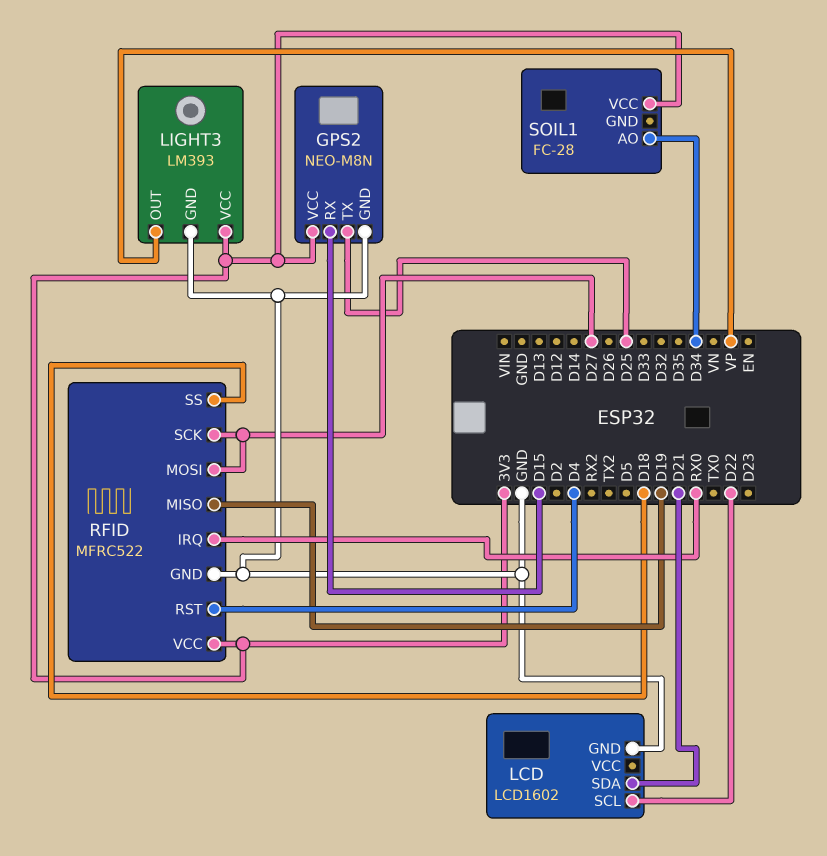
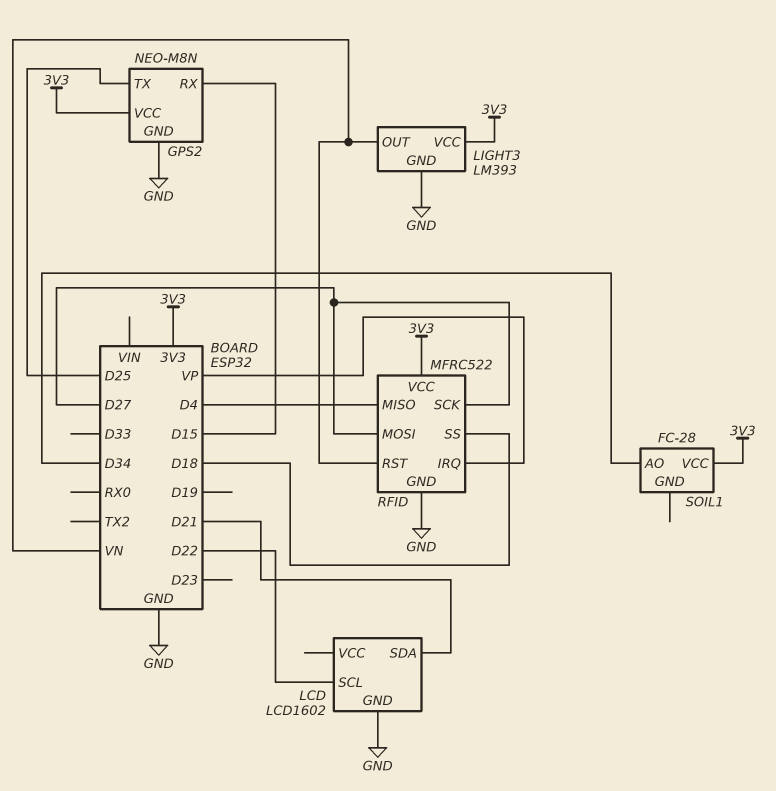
LIGHT3 pin OUT: VP -> VN
RFID pin IRQ: RX0 -> VP
RFID pin MISO: D19 -> D4
RFID pin RST: D4 -> VN

